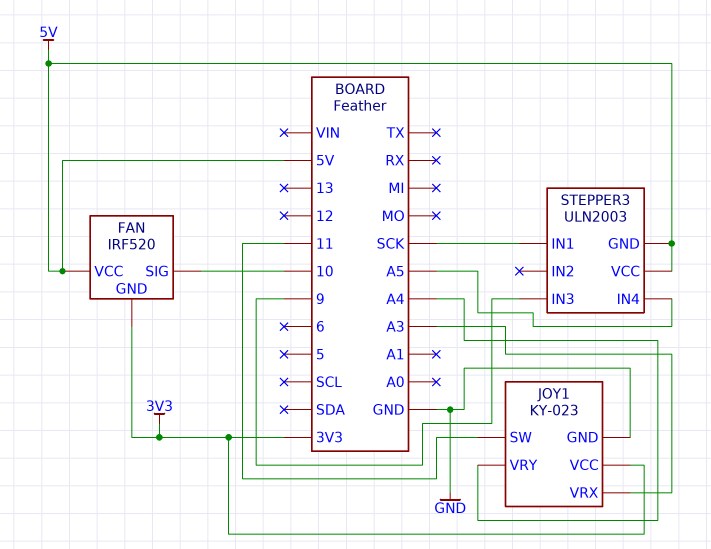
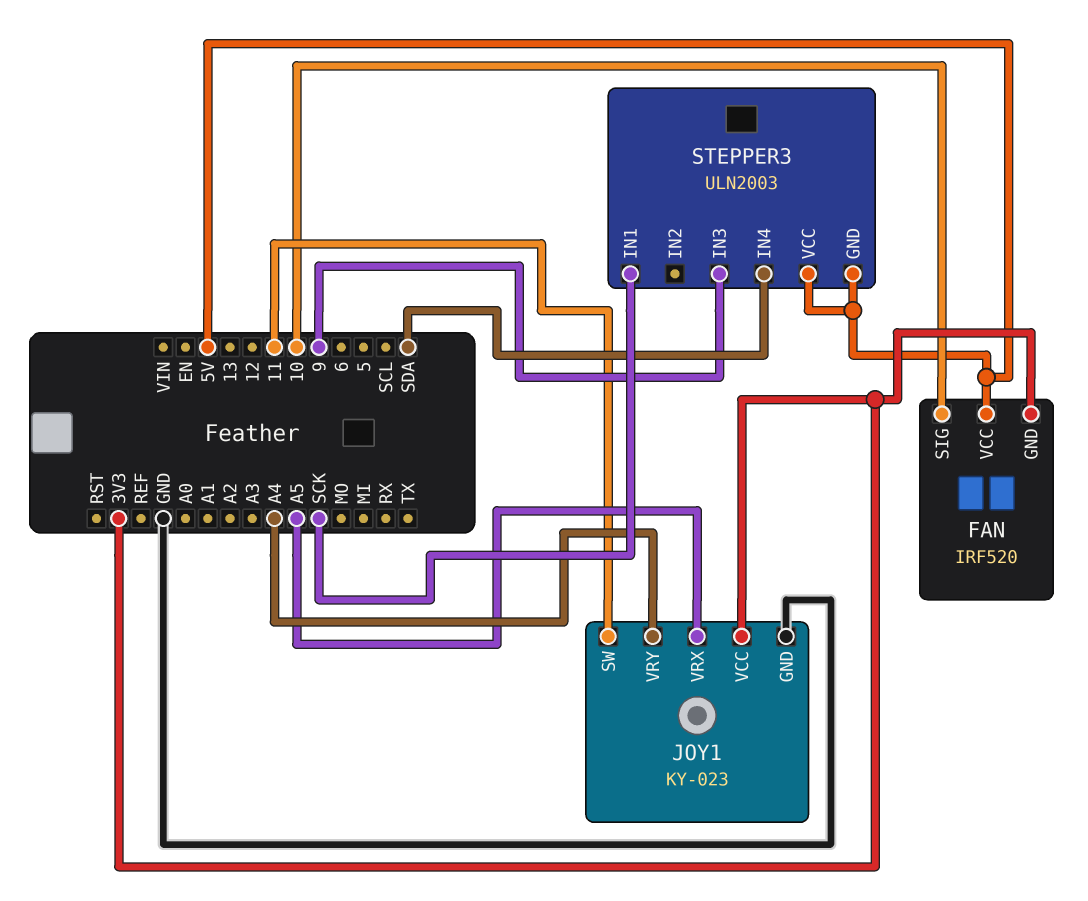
JOY1 pin VRX: A3 -> A5
STEPPER3 pin IN4: A5 -> SDA

